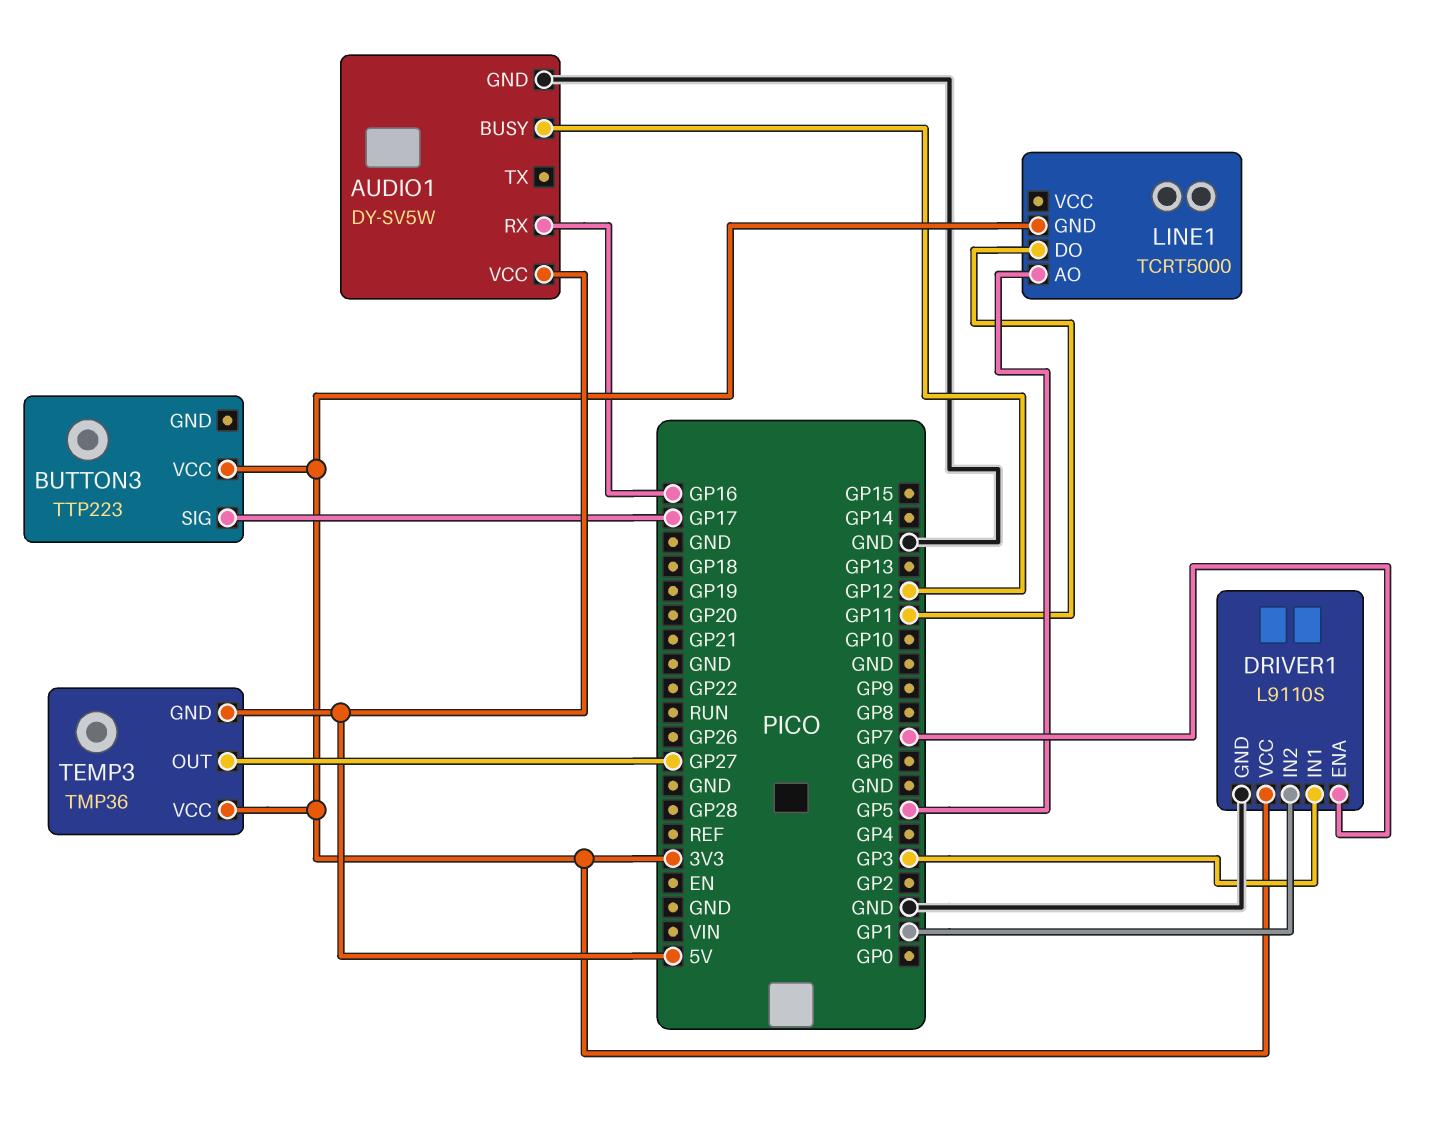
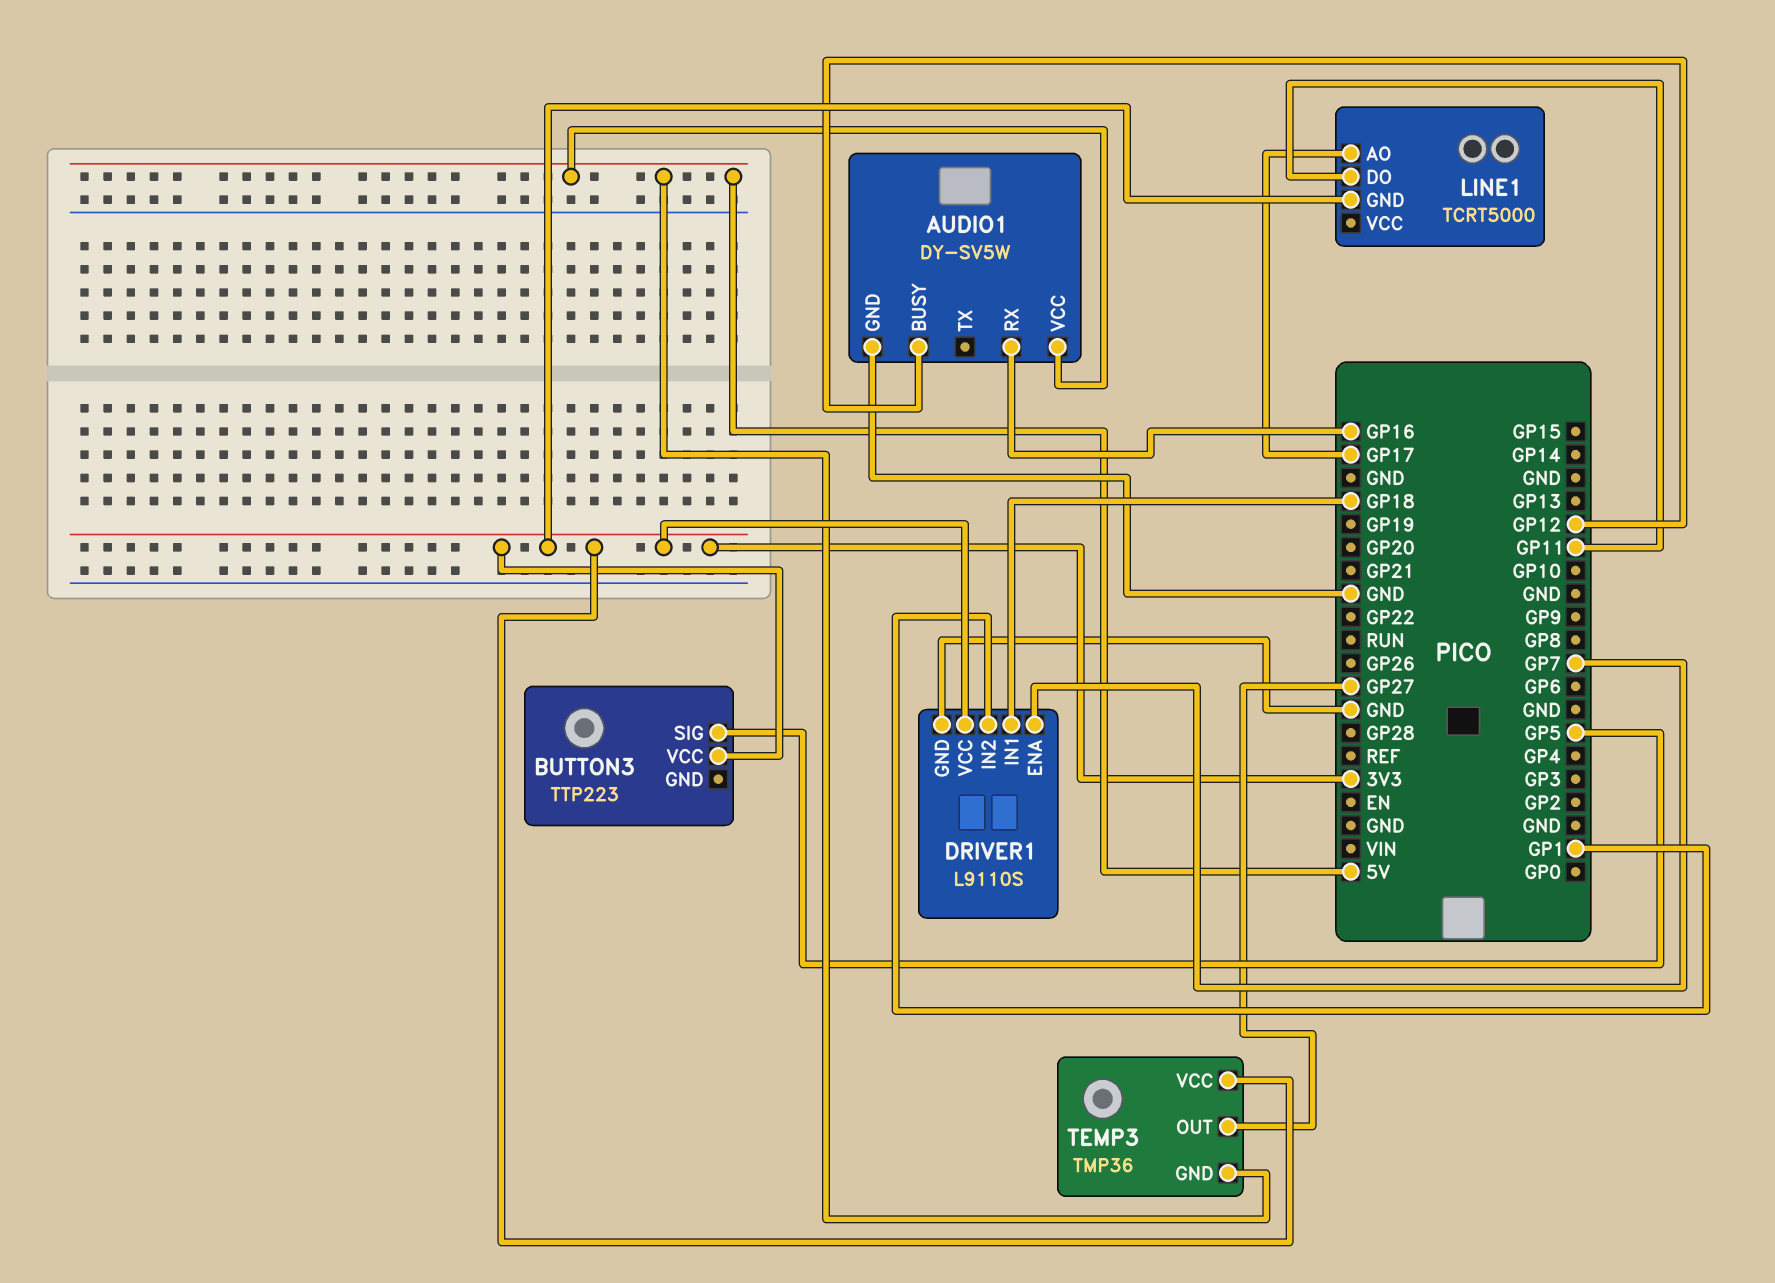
BUTTON3 pin SIG: GP17 -> GP5
DRIVER1 pin IN1: GP3 -> GP18
LINE1 pin AO: GP5 -> GP17

